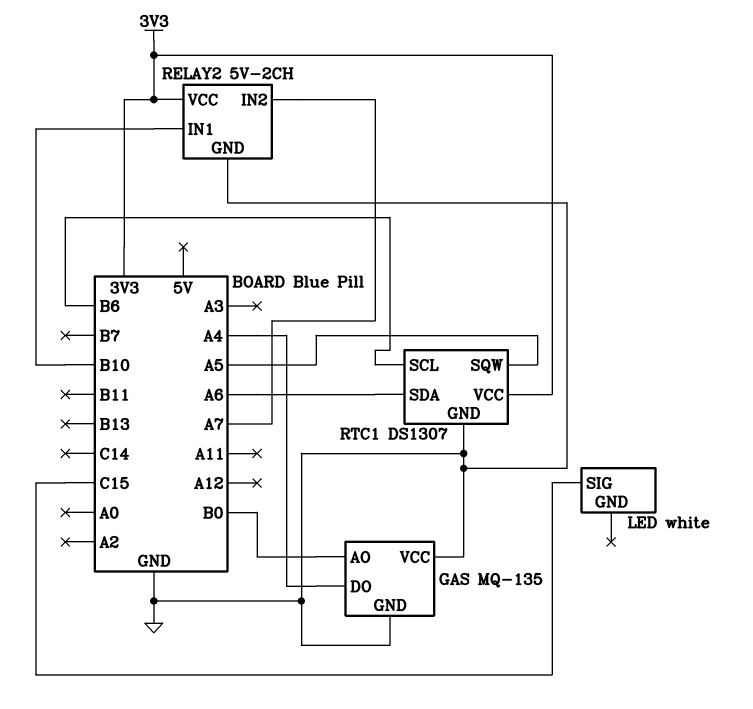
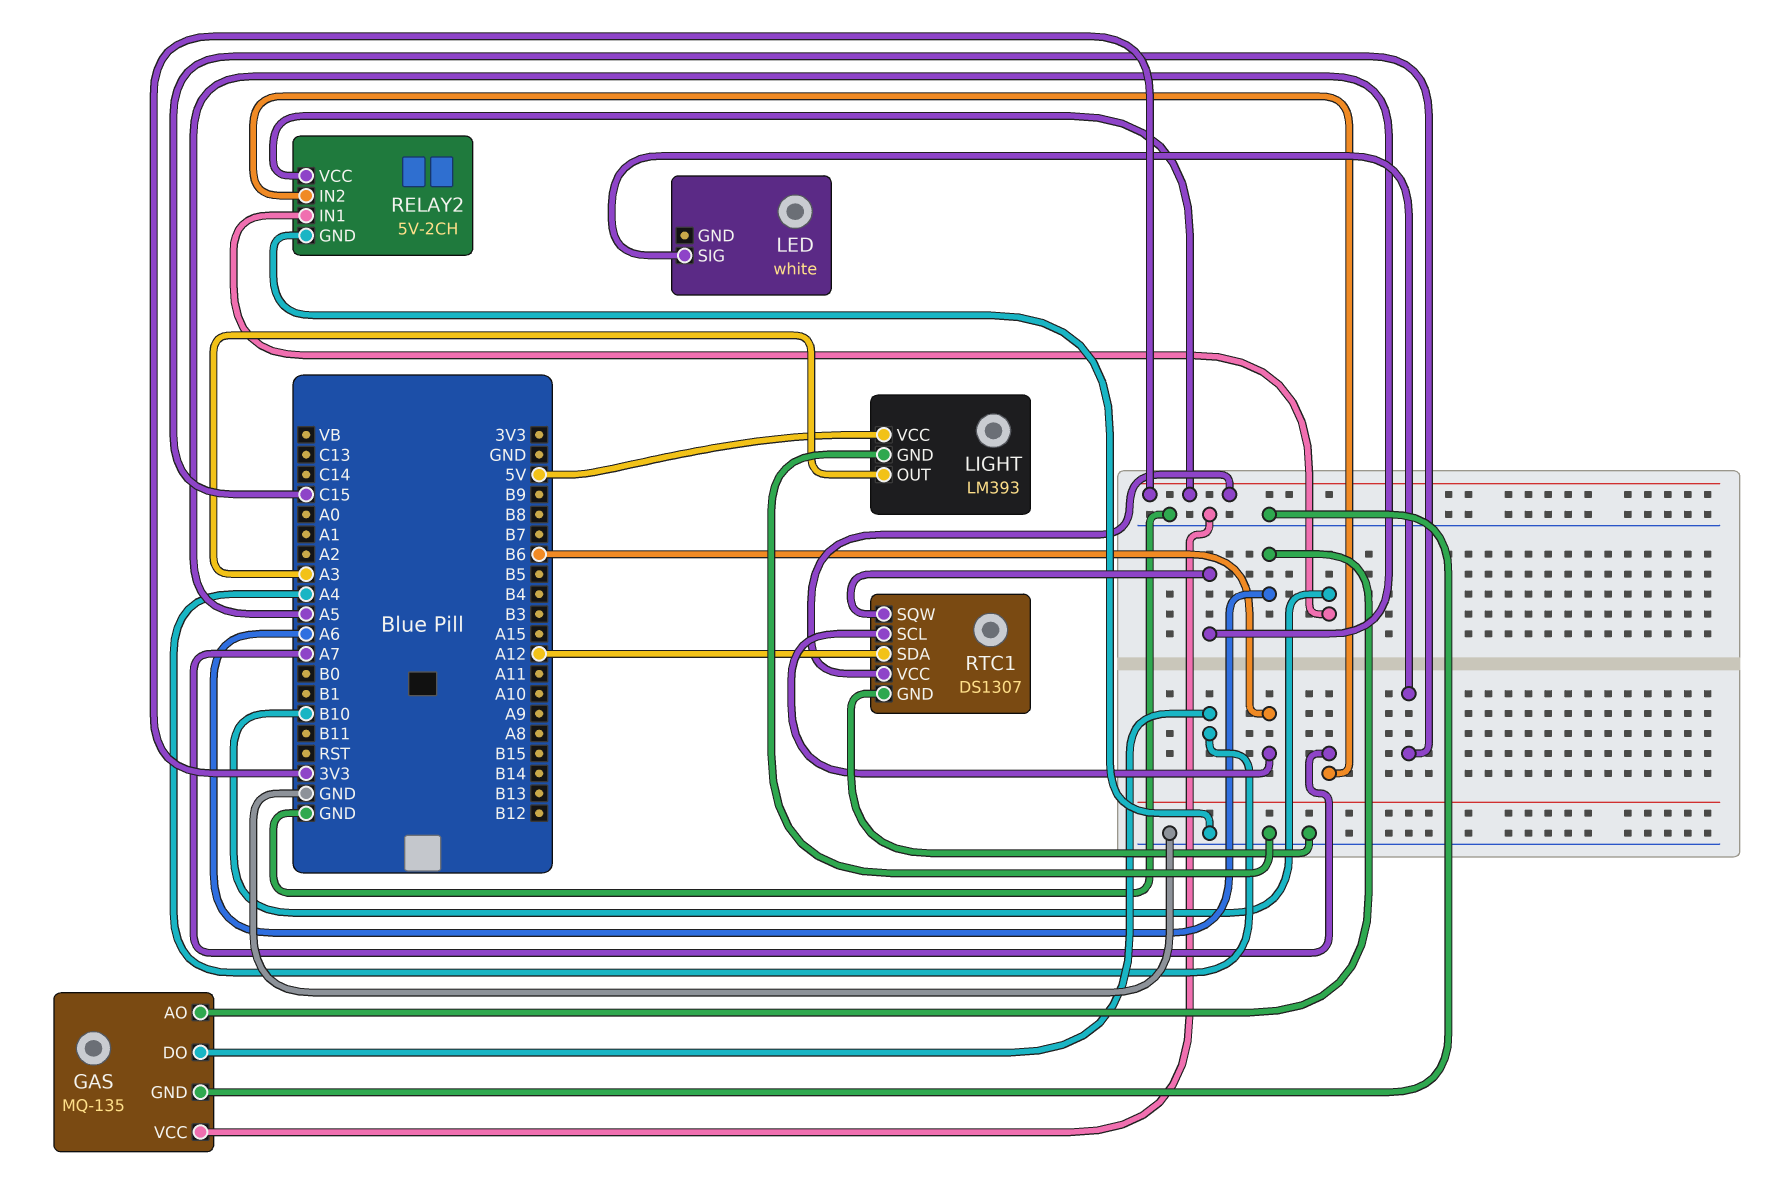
GAS pin AO: B0 -> A6
LIGHT: none -> LM393
LIGHT pin GND: none -> GND
LIGHT pin OUT: none -> A3
LIGHT pin VCC: none -> 5V
RTC1 pin SDA: A6 -> A12

